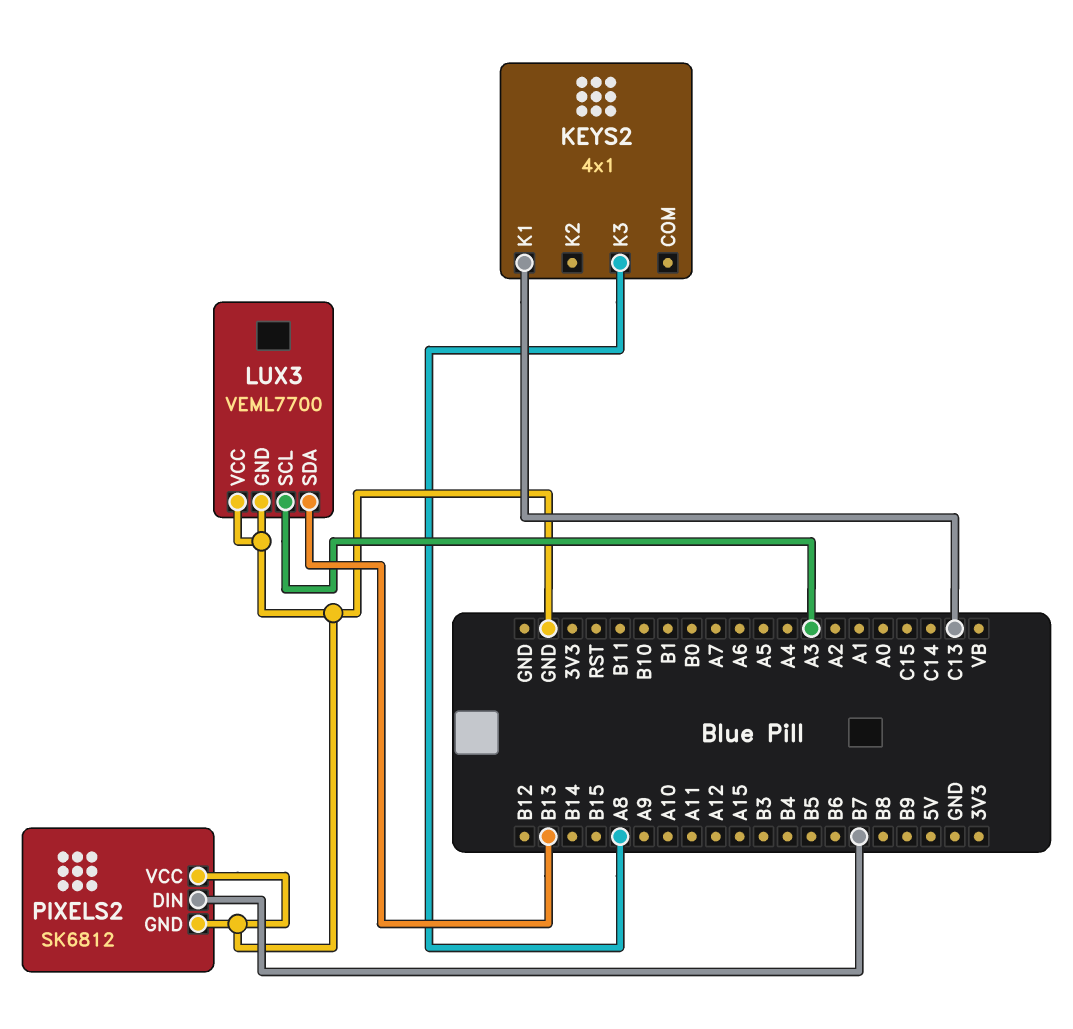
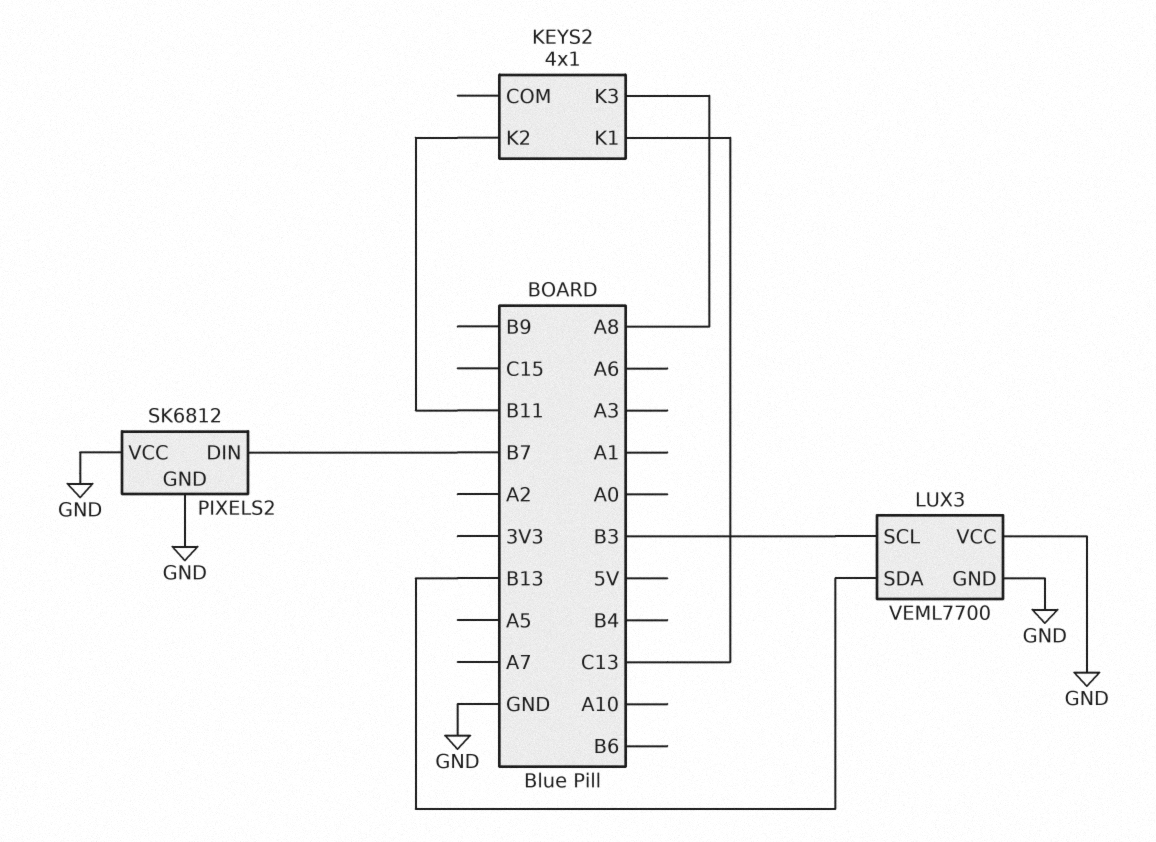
KEYS2 pin K2: none -> B11
LUX3 pin SCL: A3 -> B3

